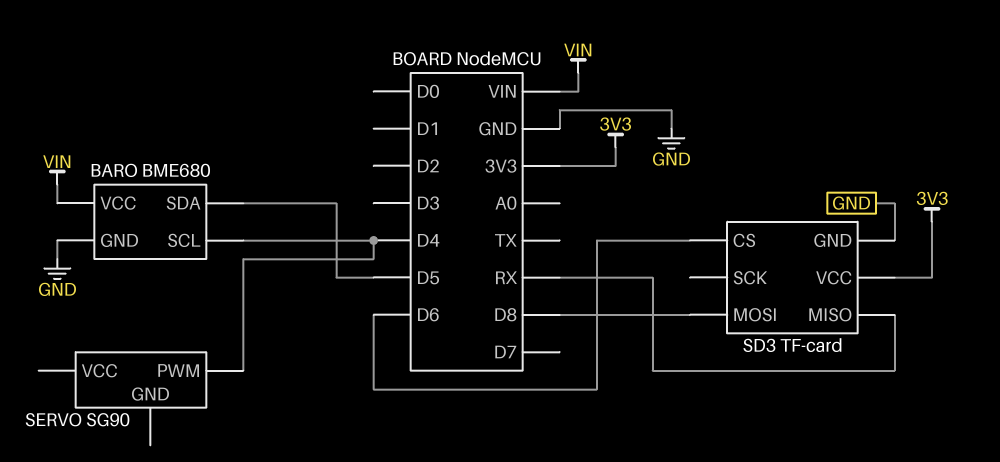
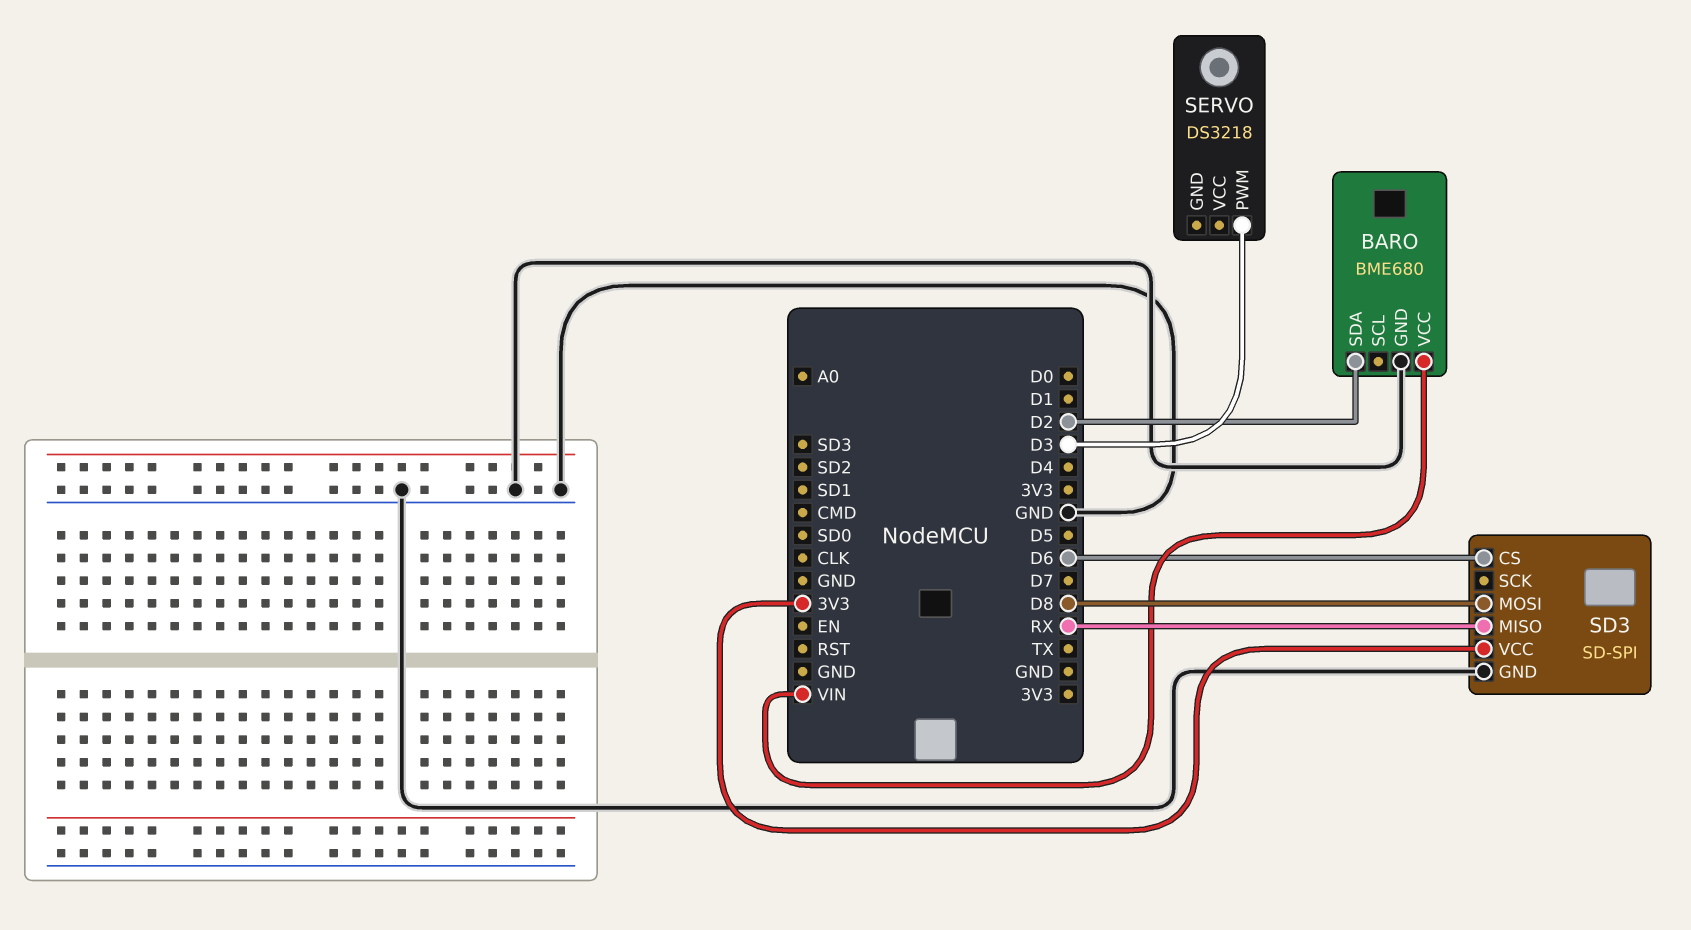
BARO pin SCL: D4 -> none
BARO pin SDA: D5 -> D2
SD3: TF-card -> SD-SPI
SERVO: SG90 -> DS3218
SERVO pin PWM: D4 -> D3

